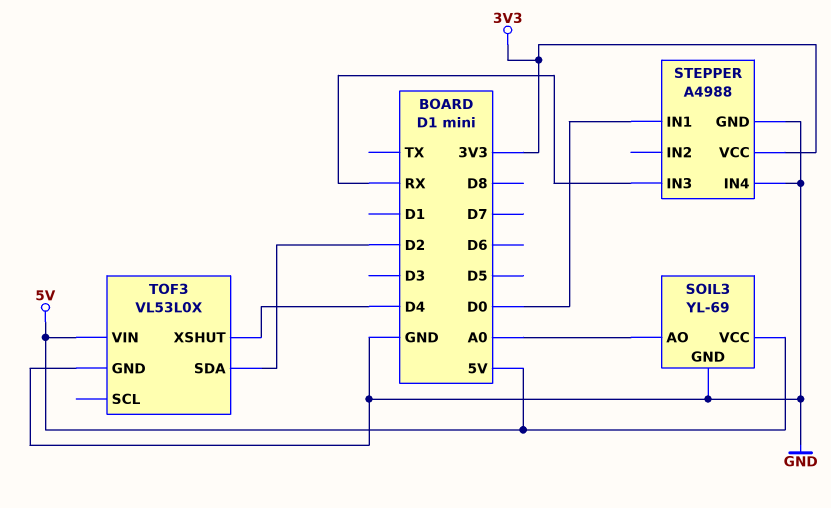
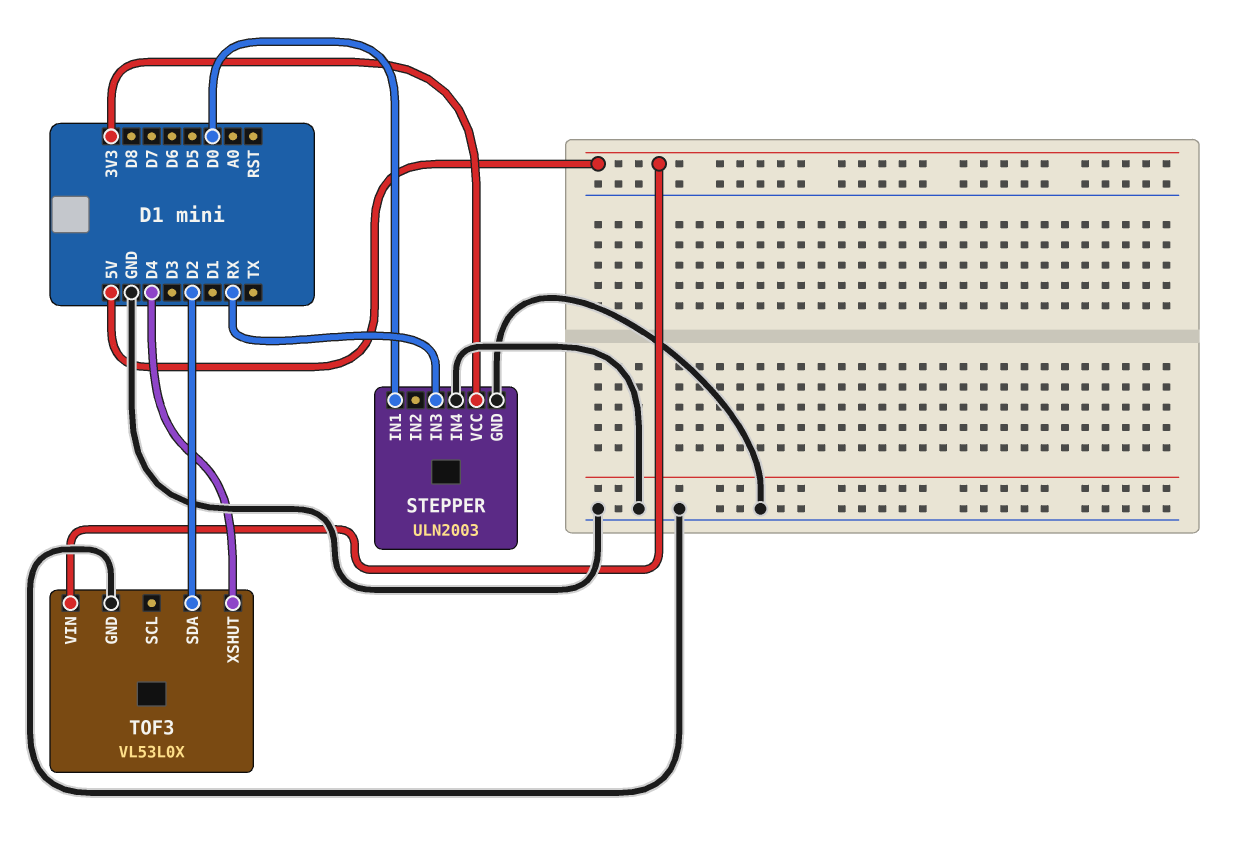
SOIL3: YL-69 -> none
SOIL3 pin AO: A0 -> none
SOIL3 pin GND: GND -> none
SOIL3 pin VCC: 5V -> none
STEPPER: A4988 -> ULN2003

